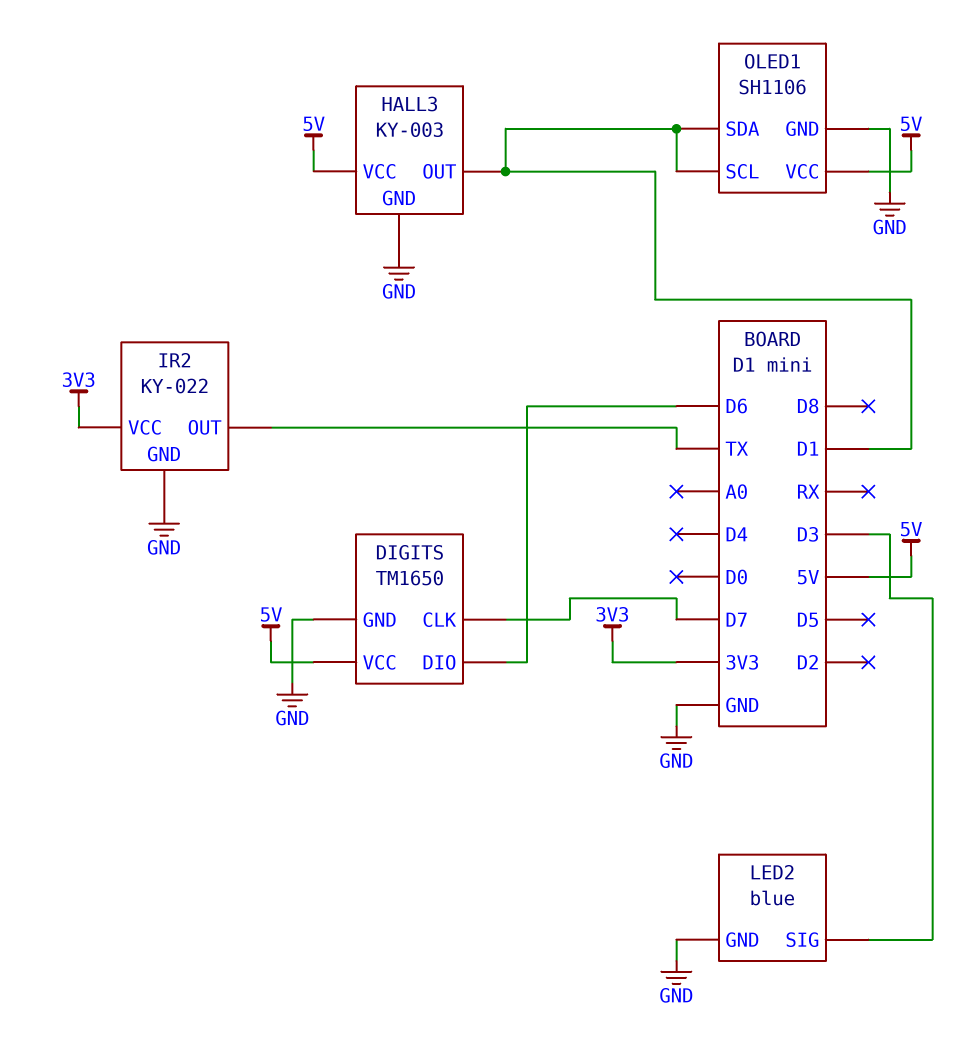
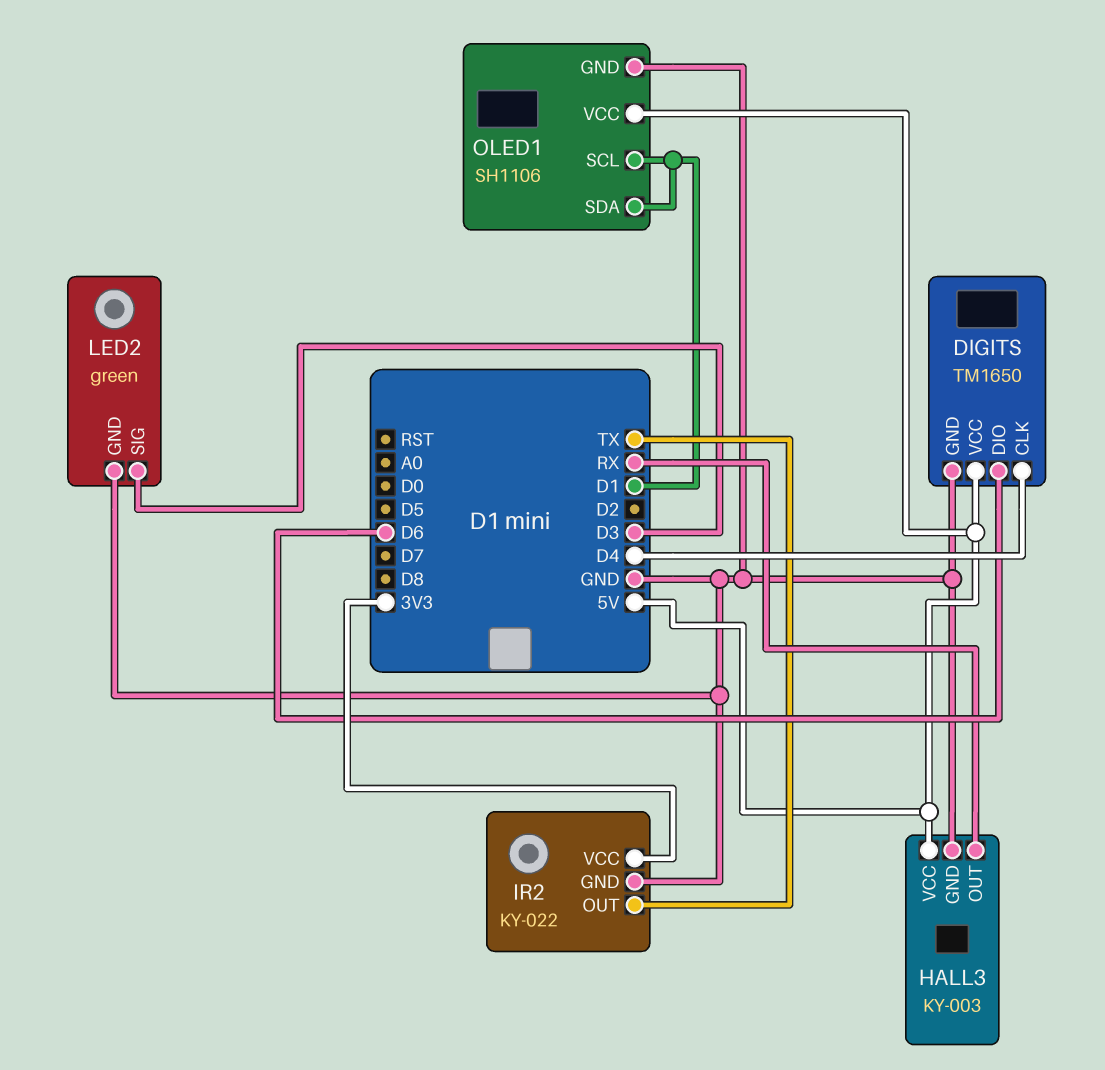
DIGITS pin CLK: D7 -> D4
HALL3 pin OUT: D1 -> RX
LED2: blue -> green

